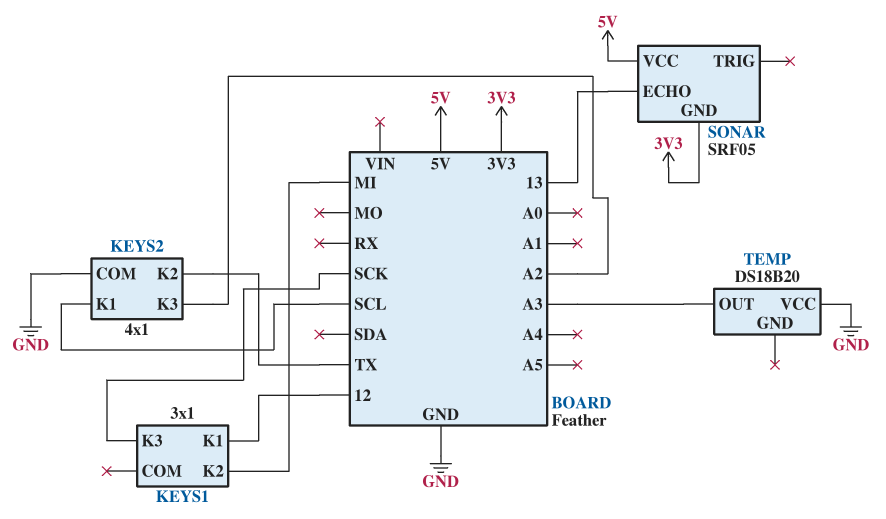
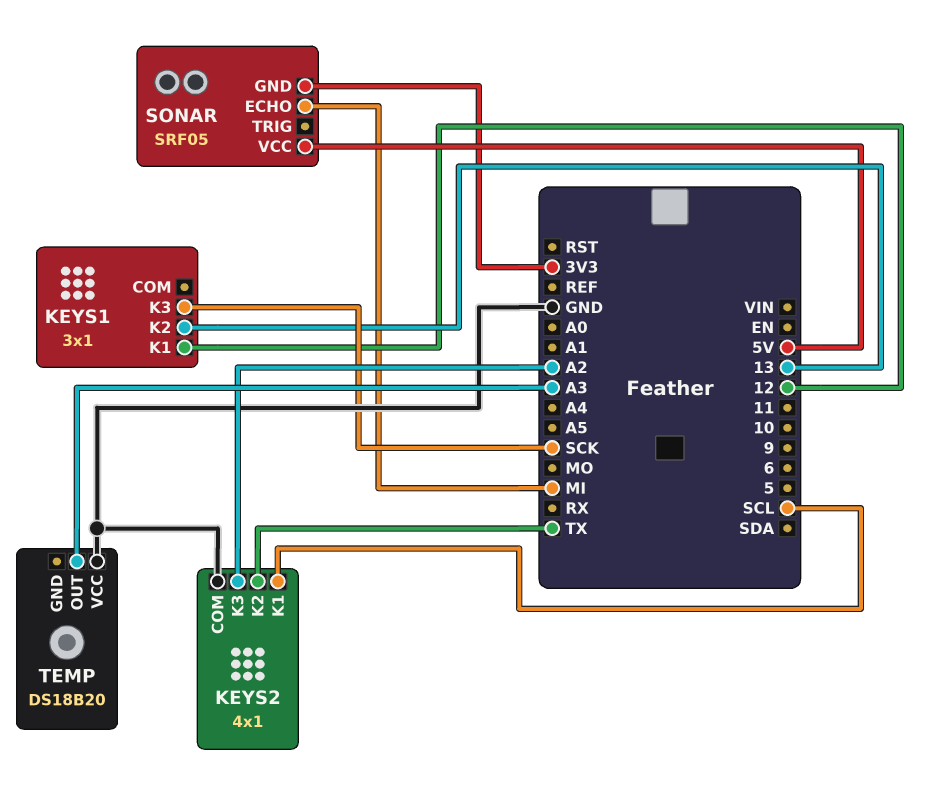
KEYS1 pin K2: MI -> 13
SONAR pin ECHO: 13 -> MI

